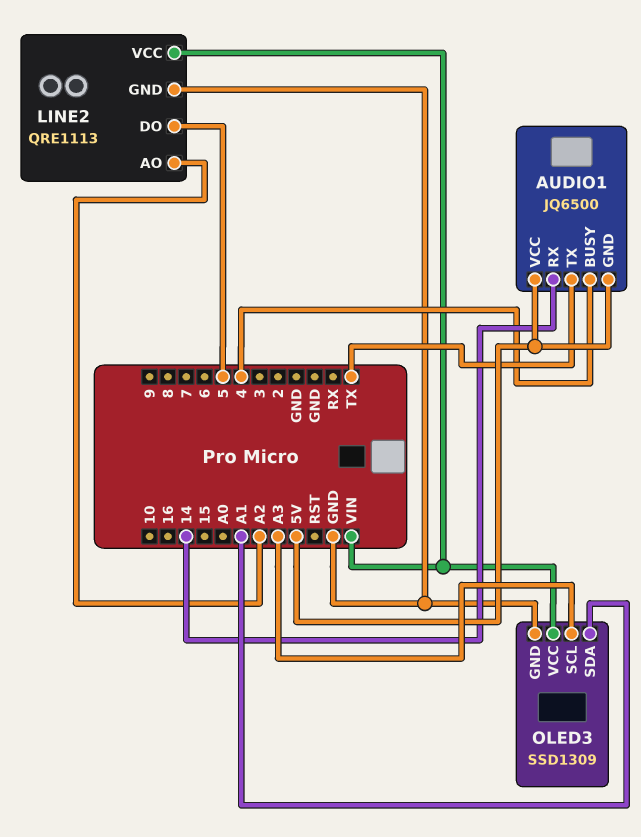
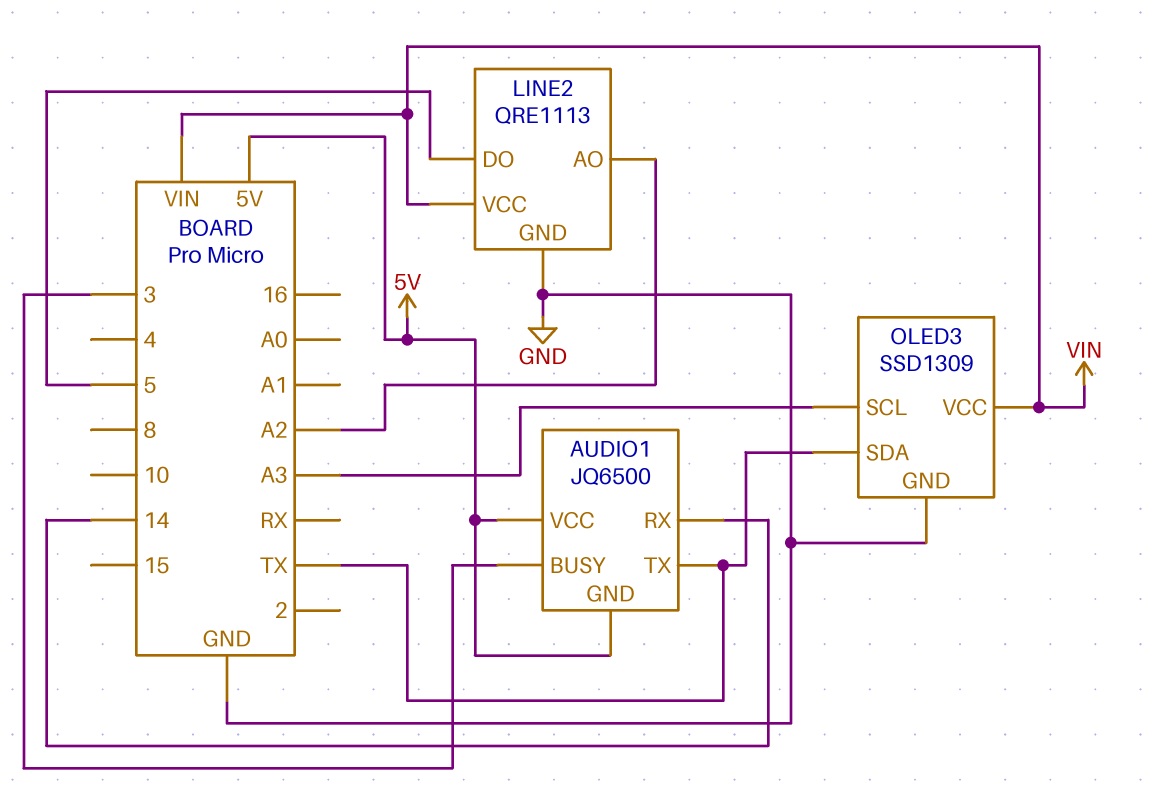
AUDIO1 pin BUSY: 4 -> 3
OLED3 pin SDA: A1 -> TX

